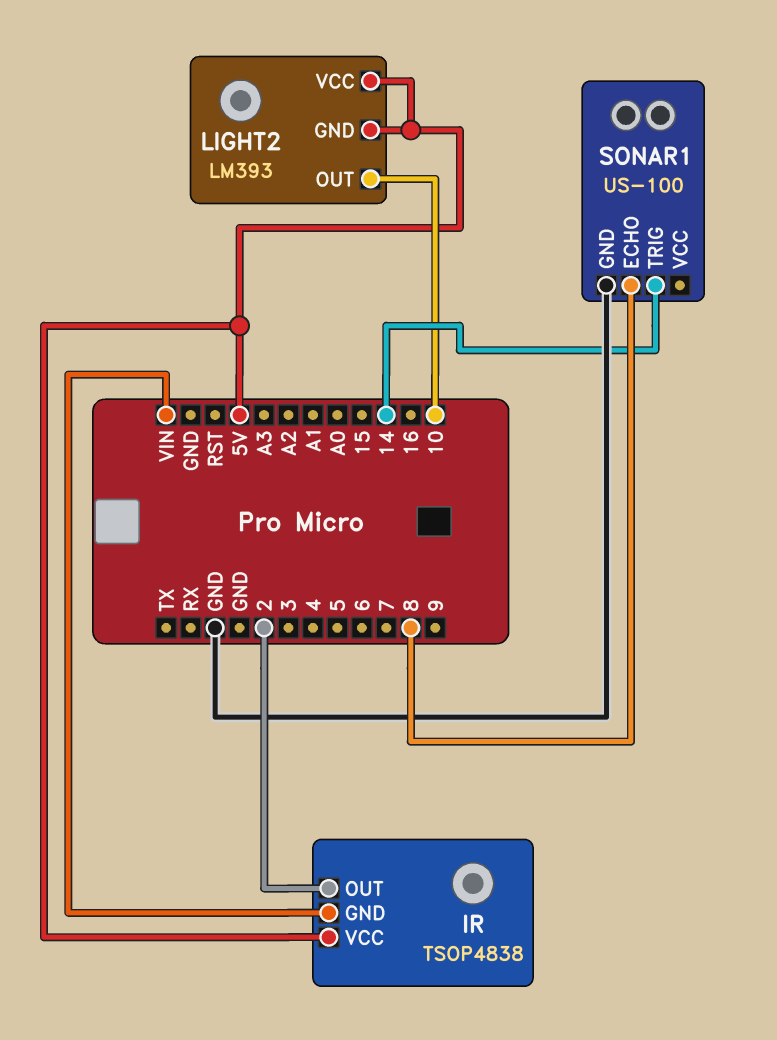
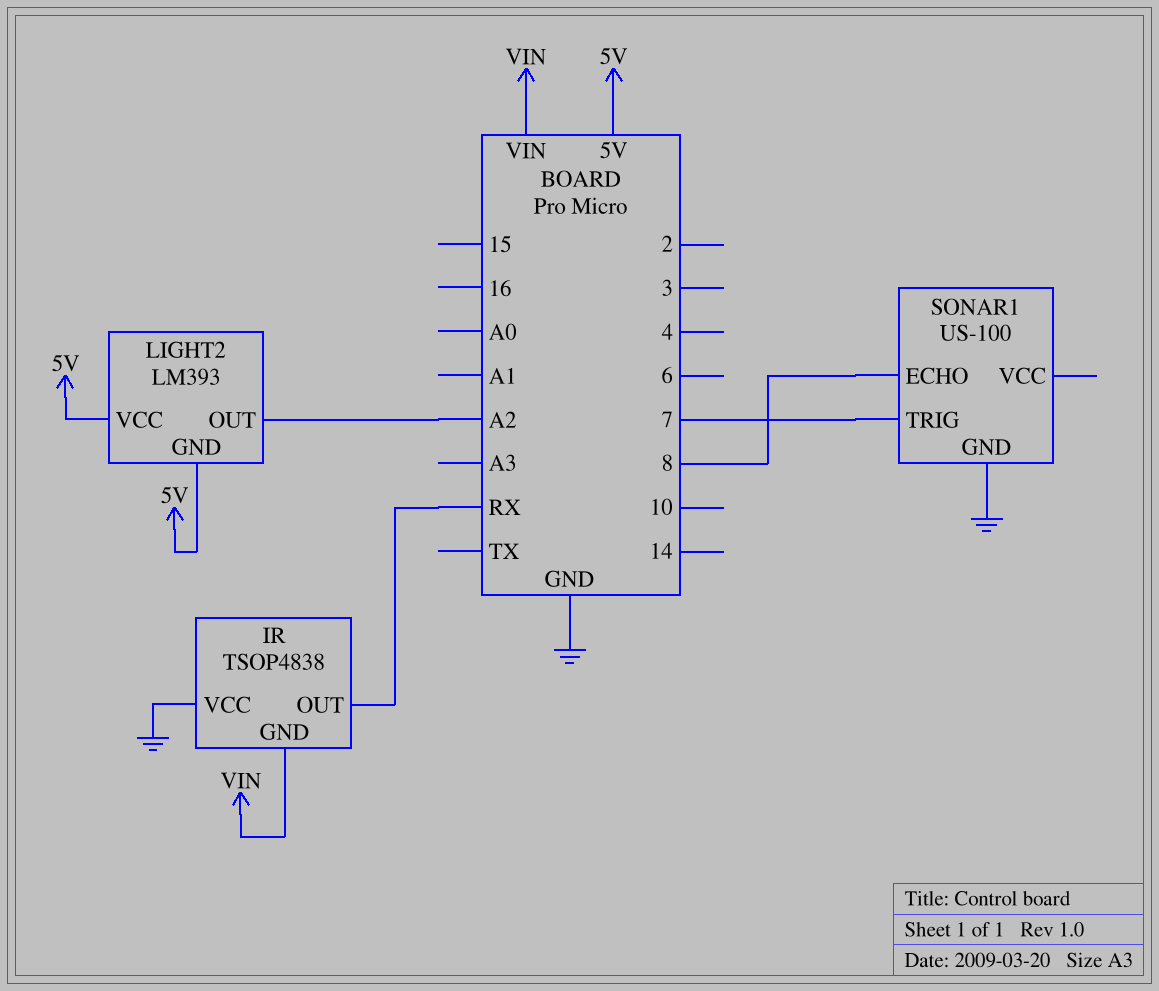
IR pin OUT: 2 -> RX
IR pin VCC: 5V -> GND
LIGHT2 pin OUT: 10 -> A2
SONAR1 pin TRIG: 14 -> 7

